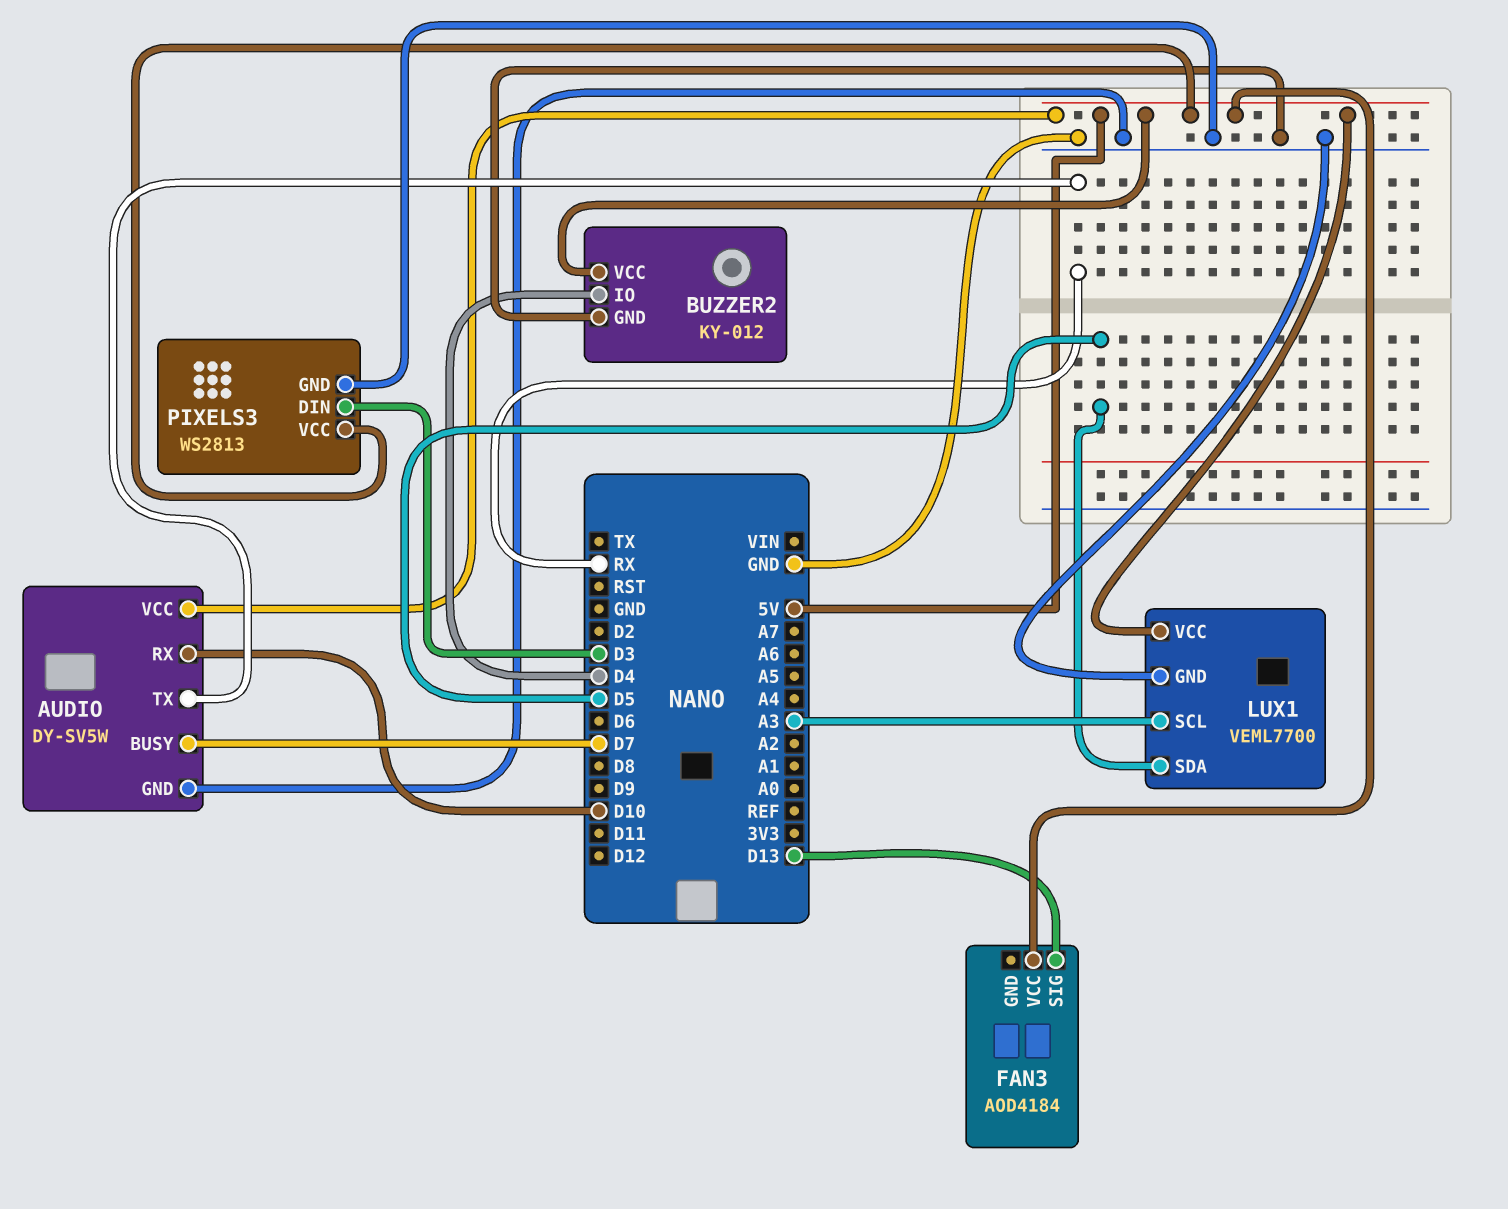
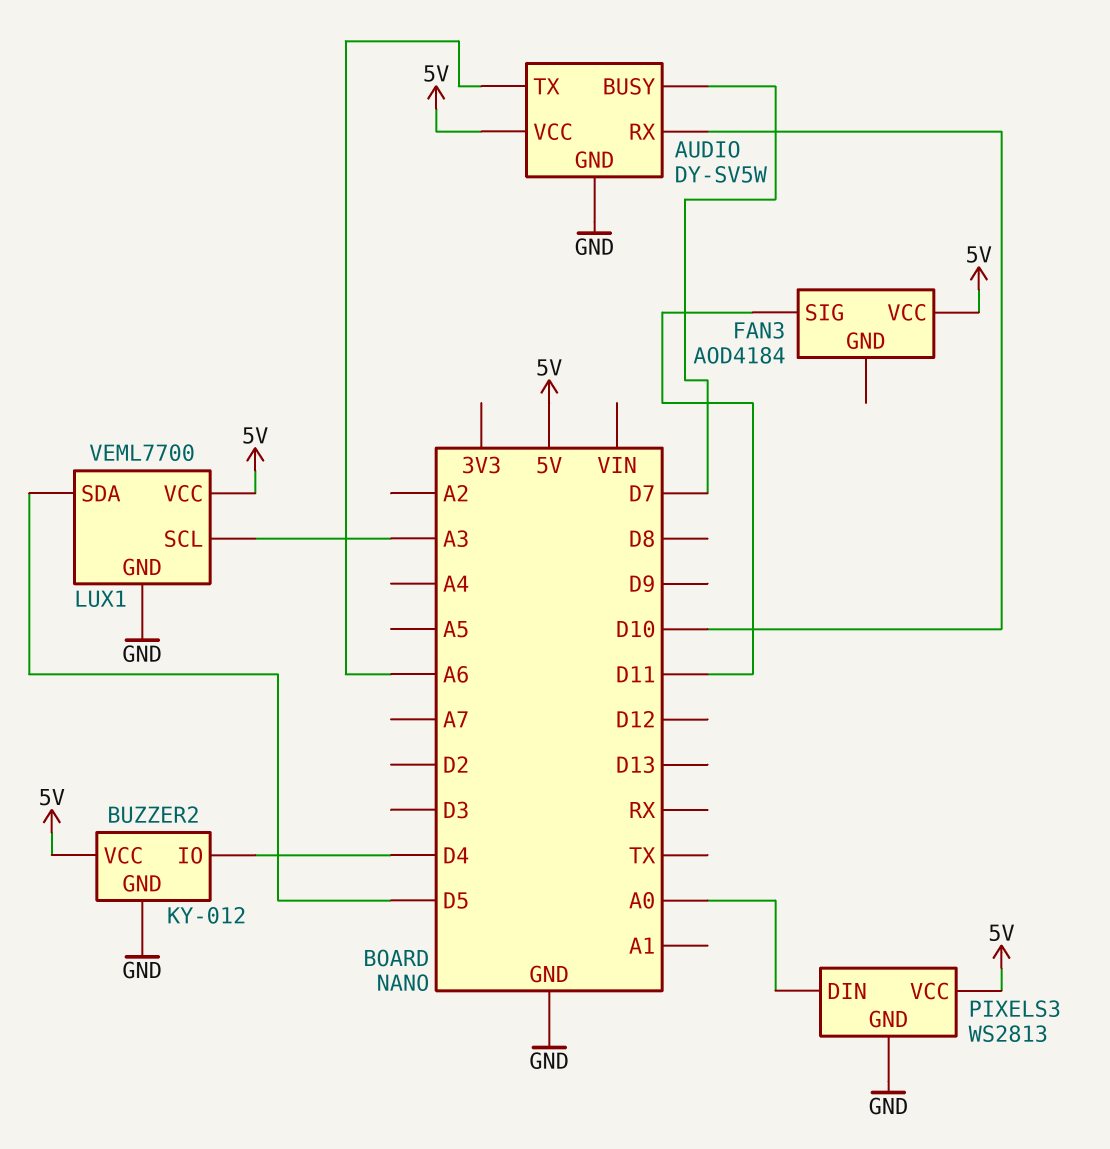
AUDIO pin TX: RX -> A6
FAN3 pin SIG: D13 -> D11
PIXELS3 pin DIN: D3 -> A0

